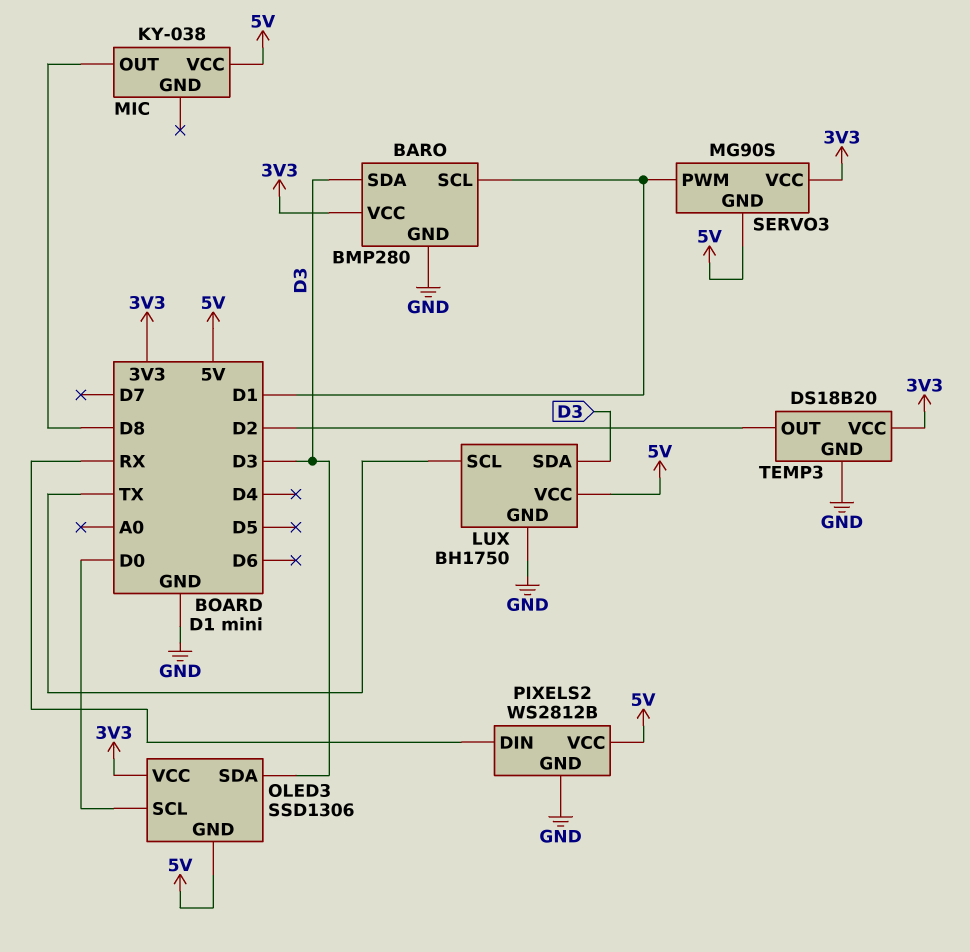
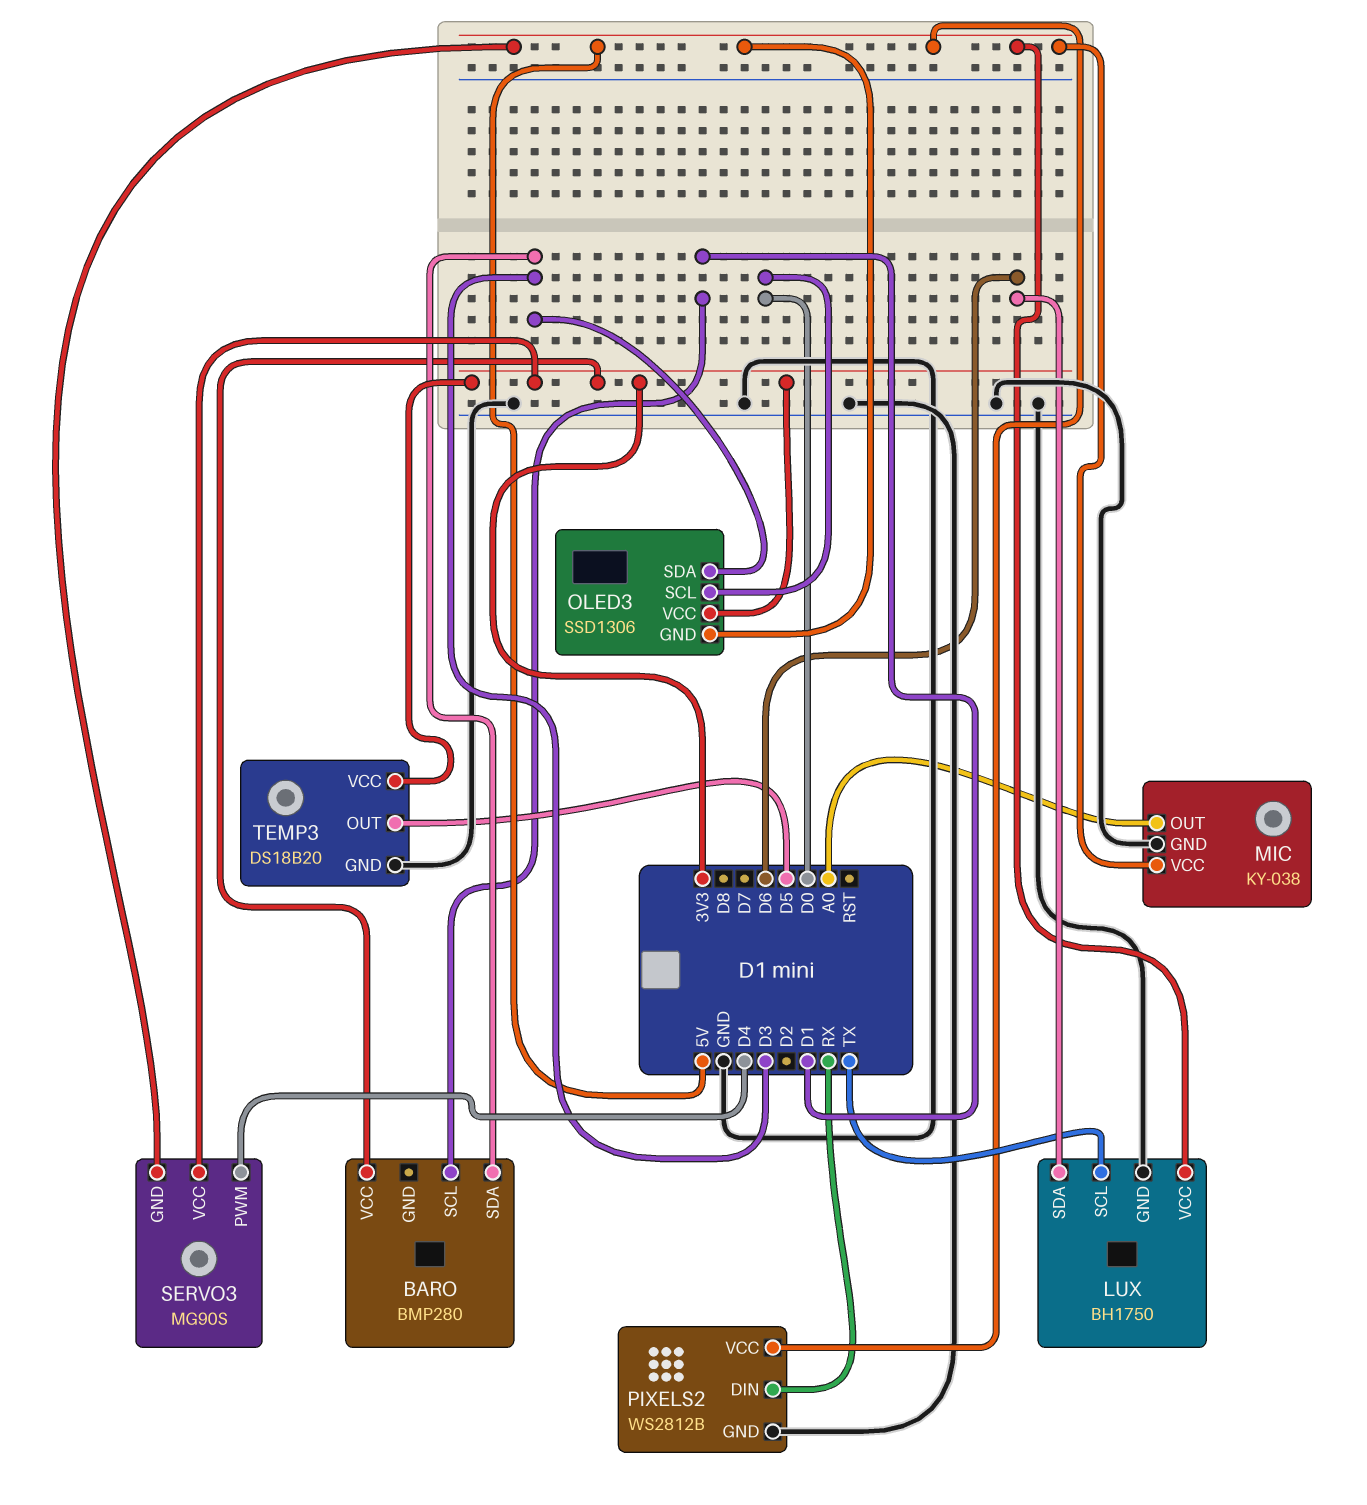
BARO pin GND: GND -> none
LUX pin SDA: D3 -> D6
MIC pin GND: none -> GND
MIC pin OUT: D8 -> A0
SERVO3 pin PWM: D1 -> D4
TEMP3 pin OUT: D2 -> D5

